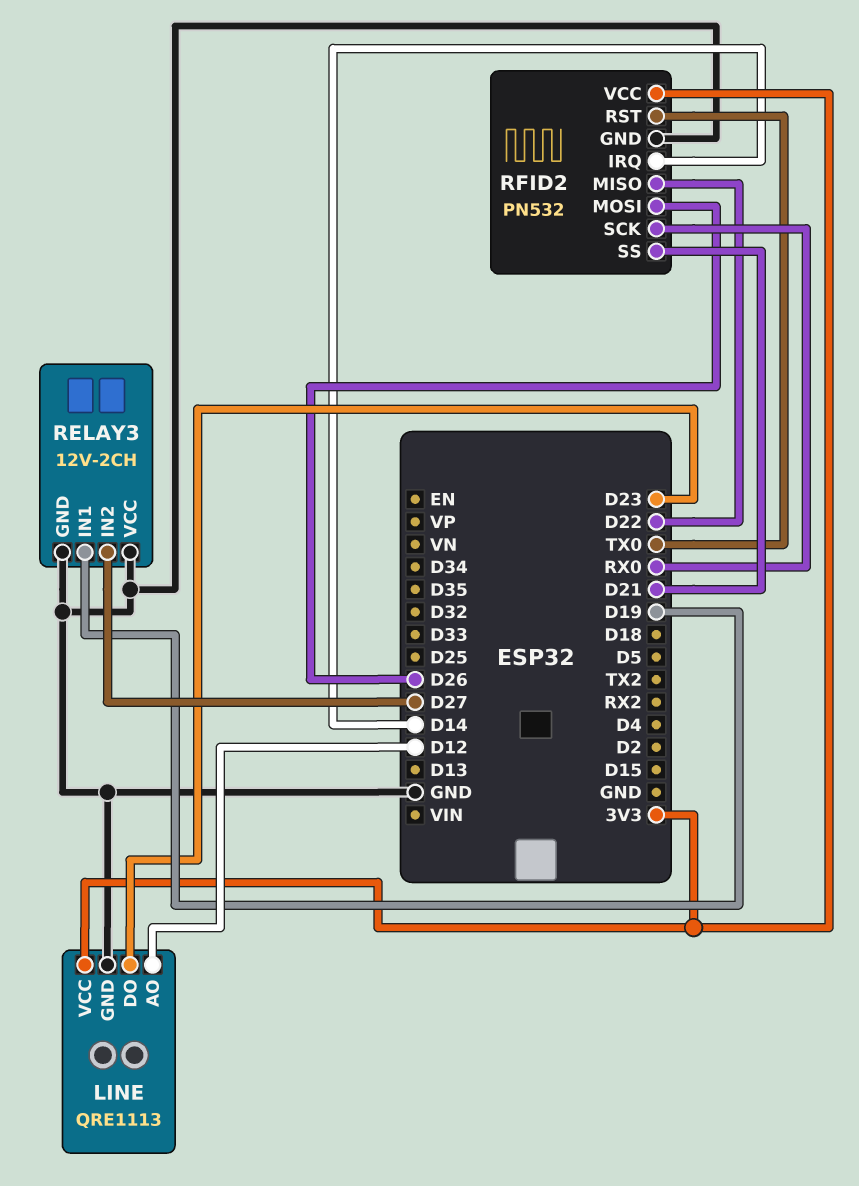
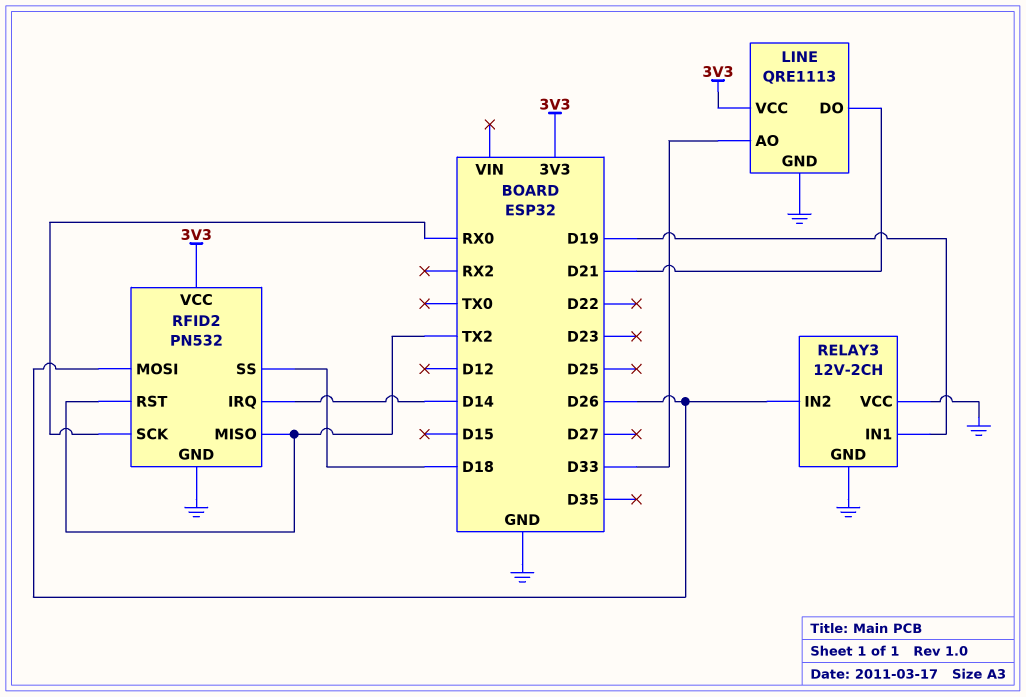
LINE pin AO: D12 -> D33
LINE pin DO: D23 -> D21
RELAY3 pin IN2: D27 -> D26
RFID2 pin MISO: D22 -> TX2
RFID2 pin RST: TX0 -> TX2
RFID2 pin SS: D21 -> D18

